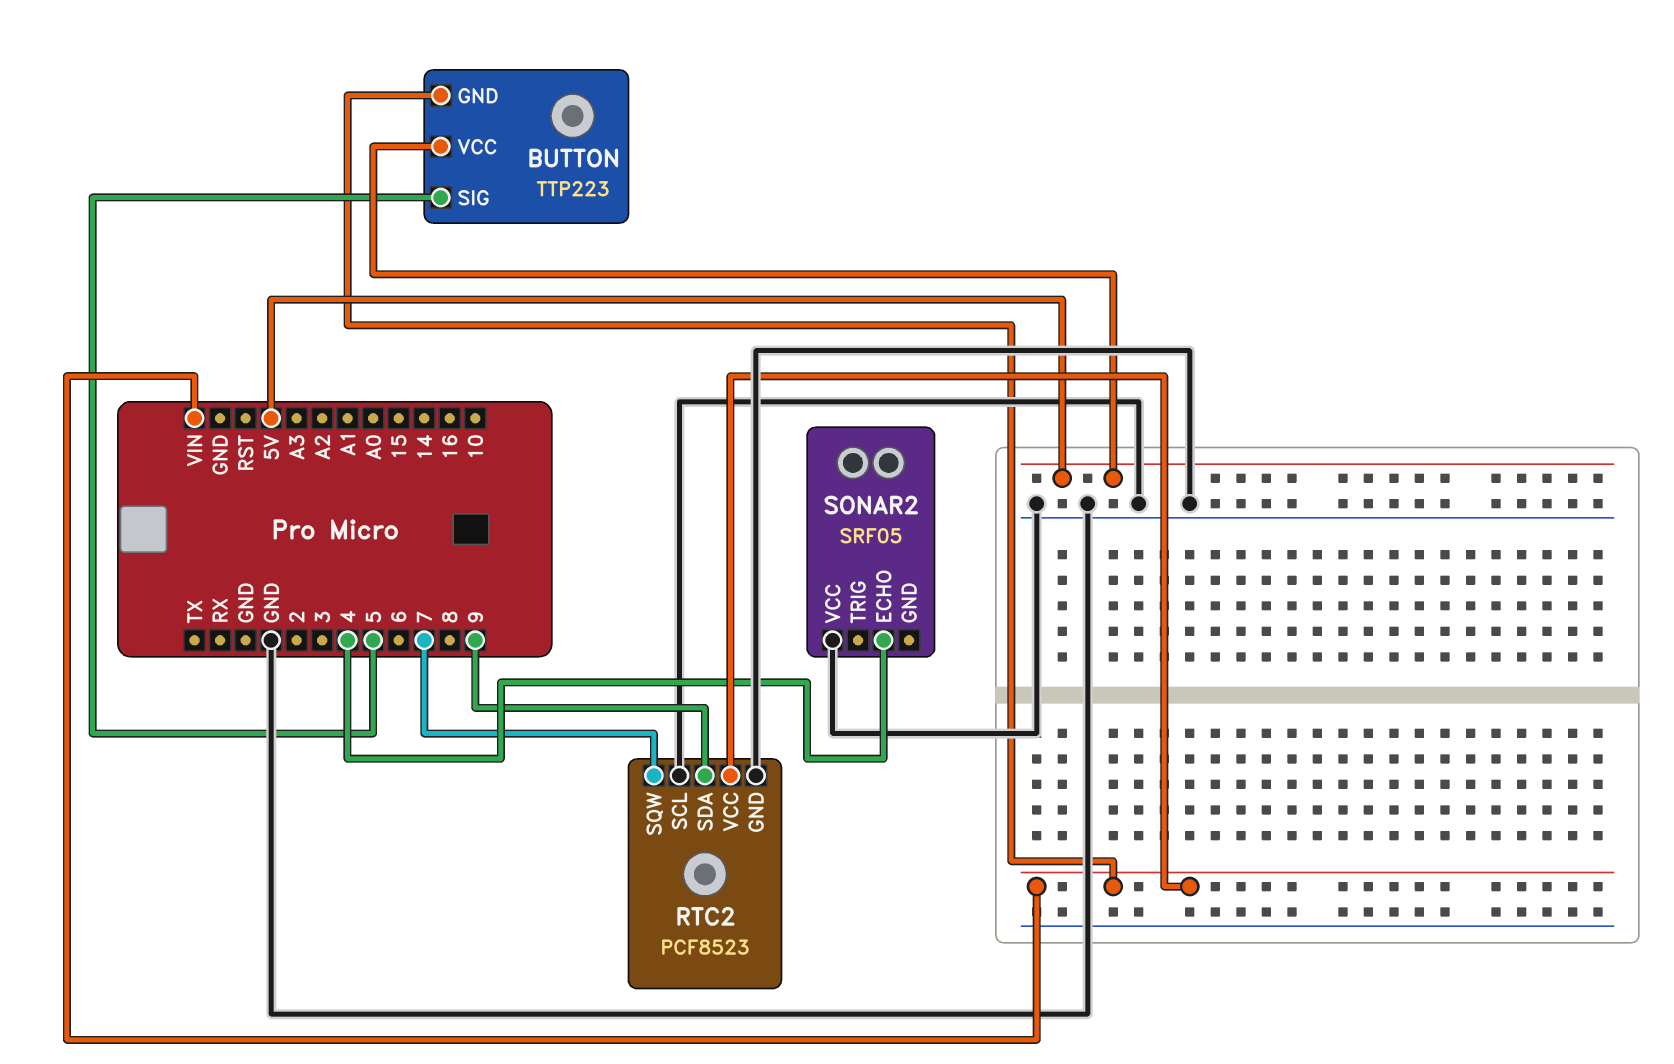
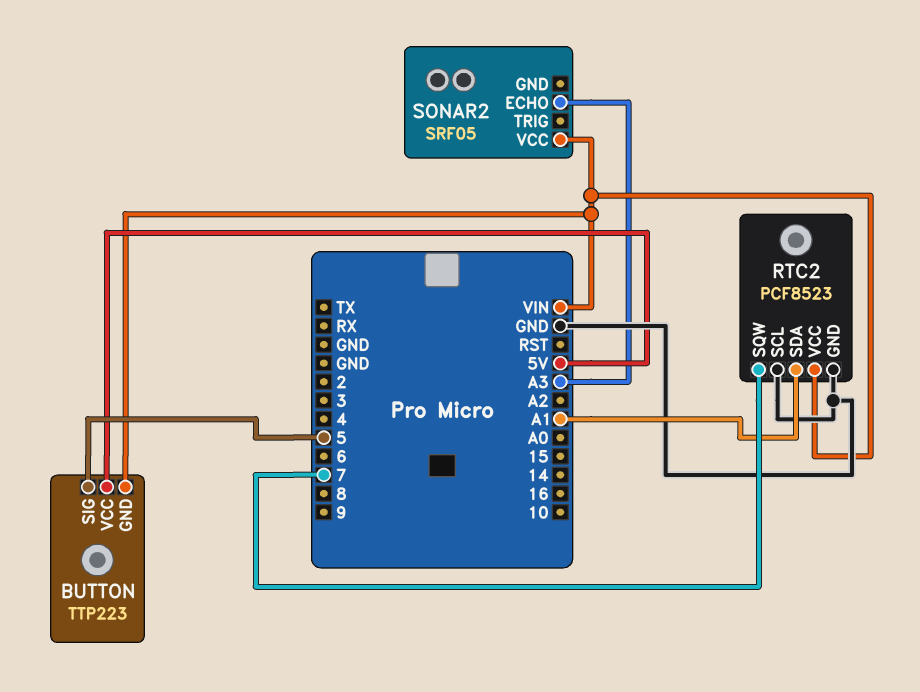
RTC2 pin SDA: 9 -> A1
SONAR2 pin ECHO: 4 -> A3
SONAR2 pin VCC: GND -> VIN

